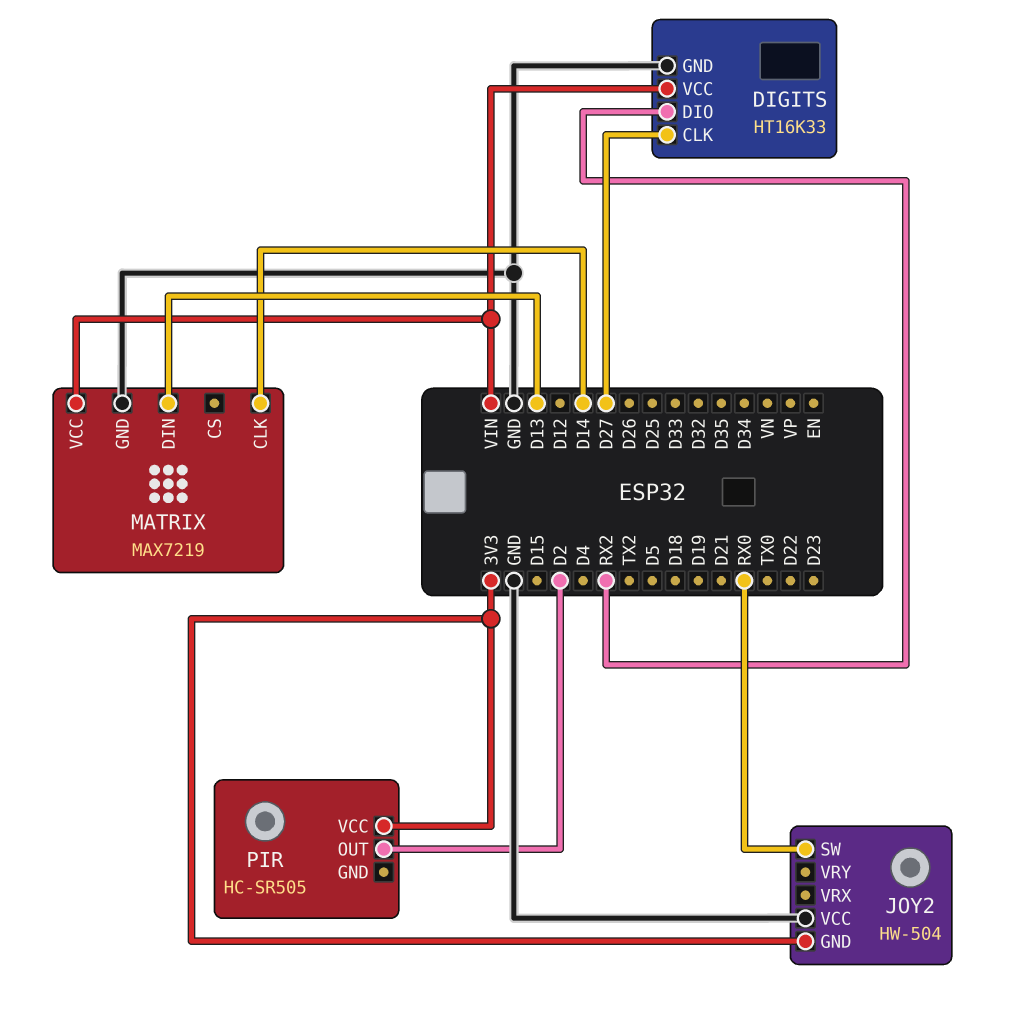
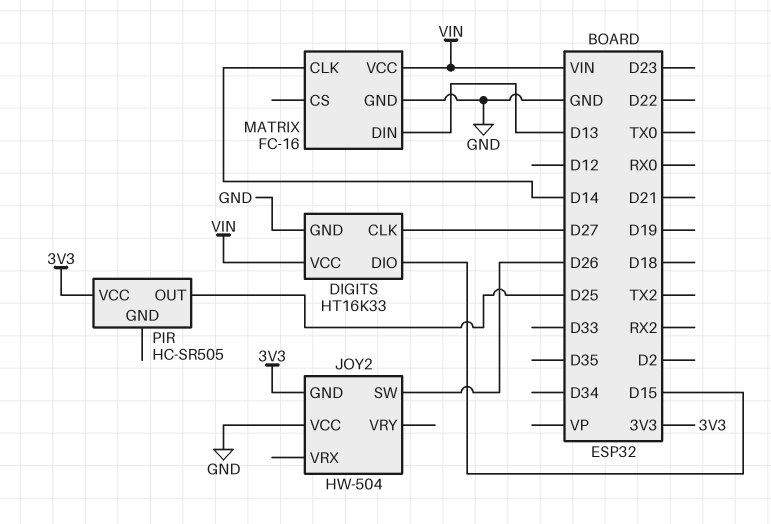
DIGITS pin DIO: RX2 -> D15
JOY2 pin SW: RX0 -> D26
MATRIX: MAX7219 -> FC-16
PIR pin OUT: D2 -> D25

